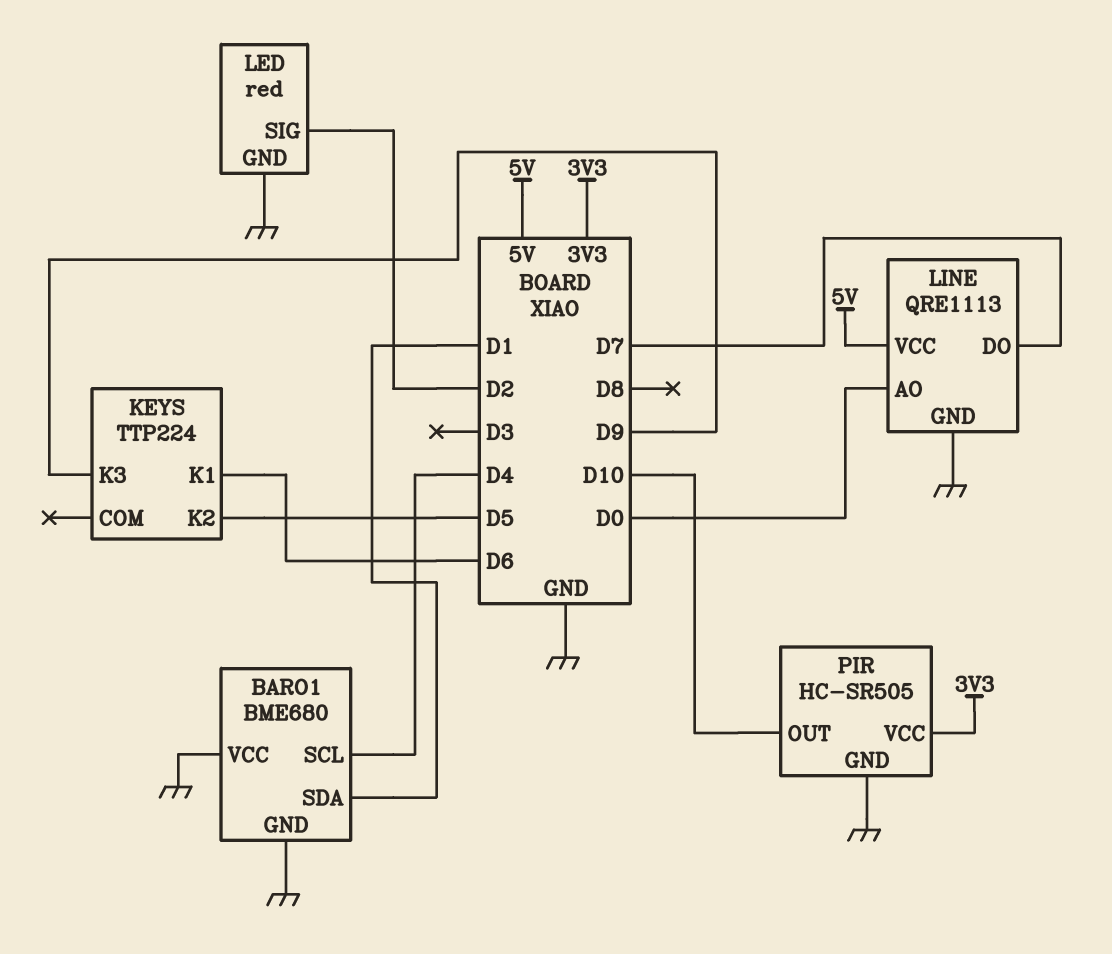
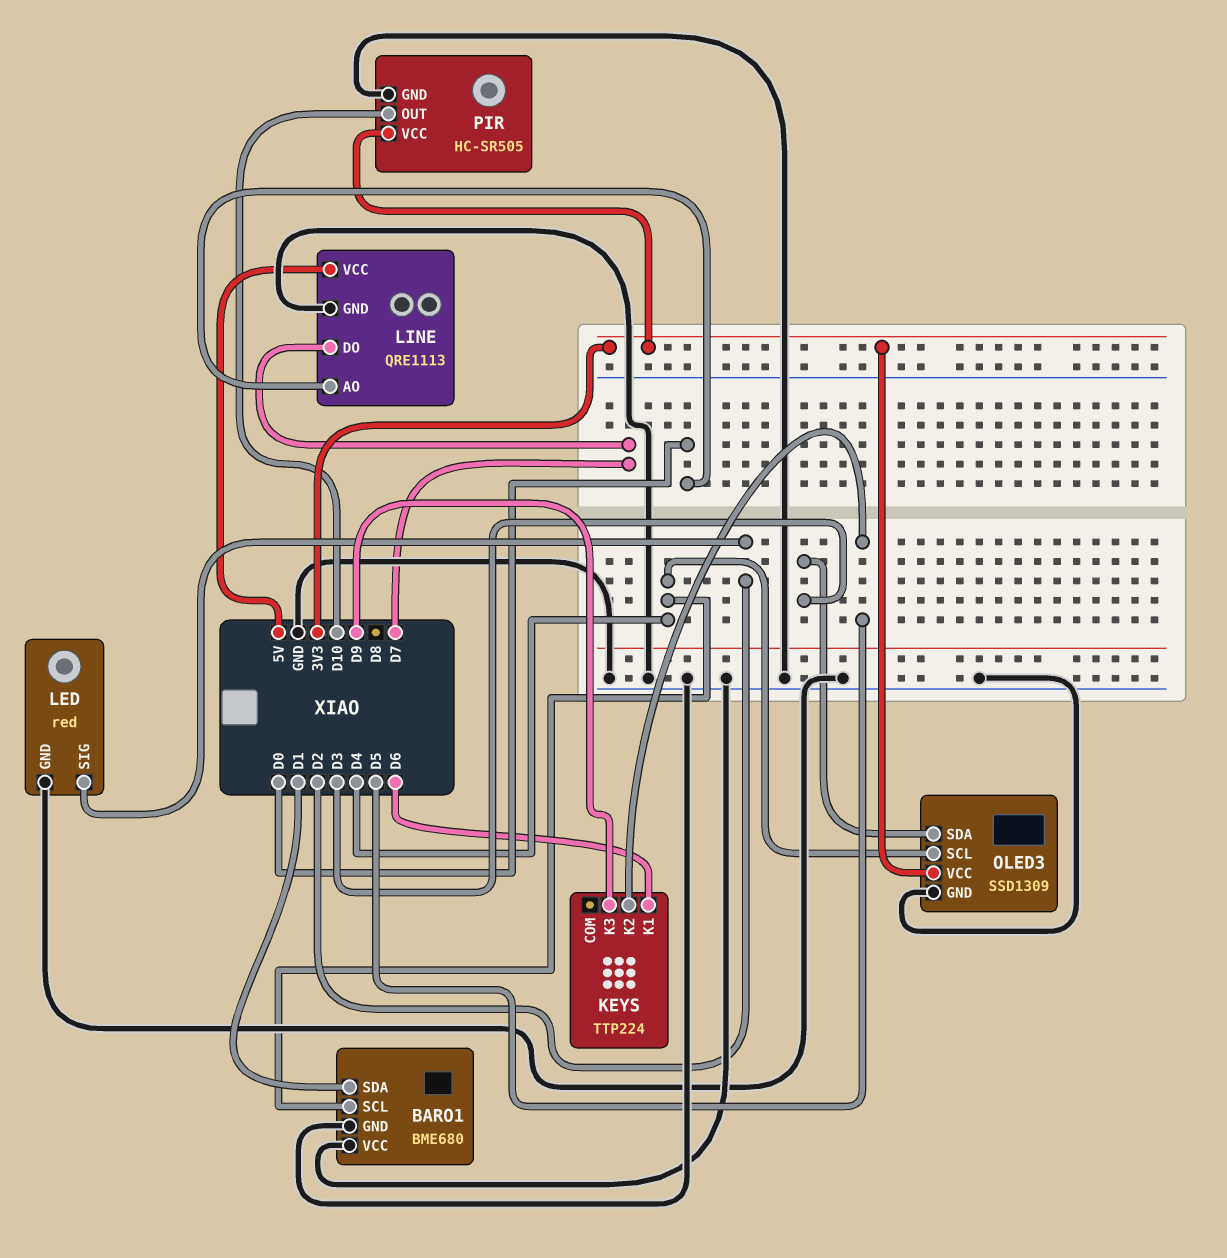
OLED3: none -> SSD1309
OLED3 pin GND: none -> GND
OLED3 pin SCL: none -> D4
OLED3 pin SDA: none -> D3
OLED3 pin VCC: none -> 3V3

